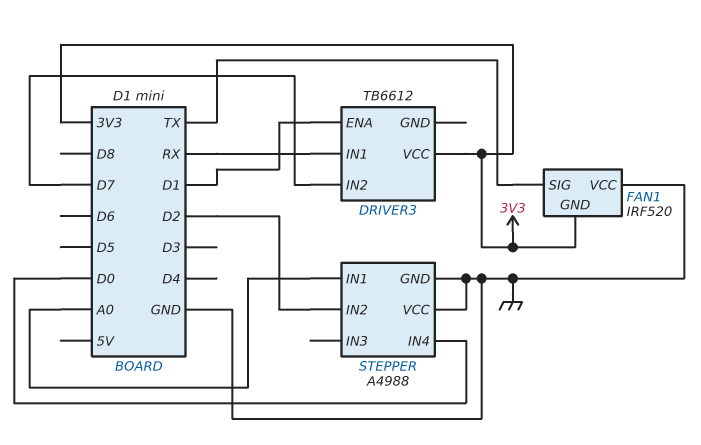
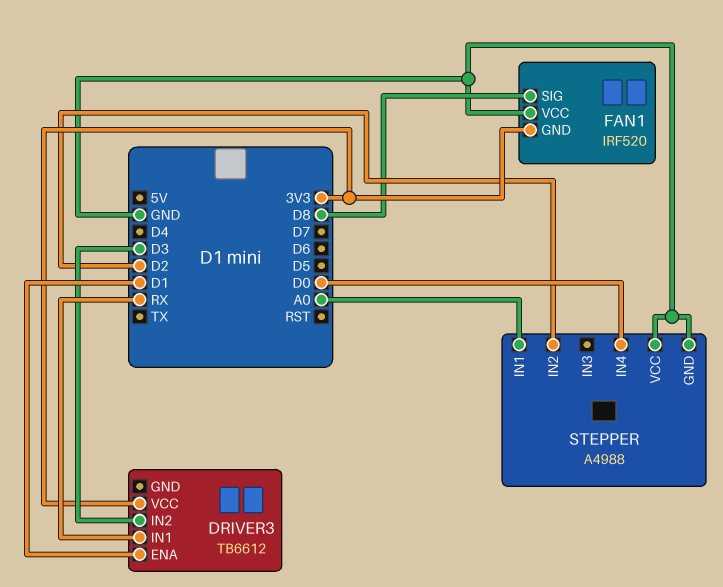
DRIVER3 pin IN2: D7 -> D3
FAN1 pin SIG: TX -> D8

